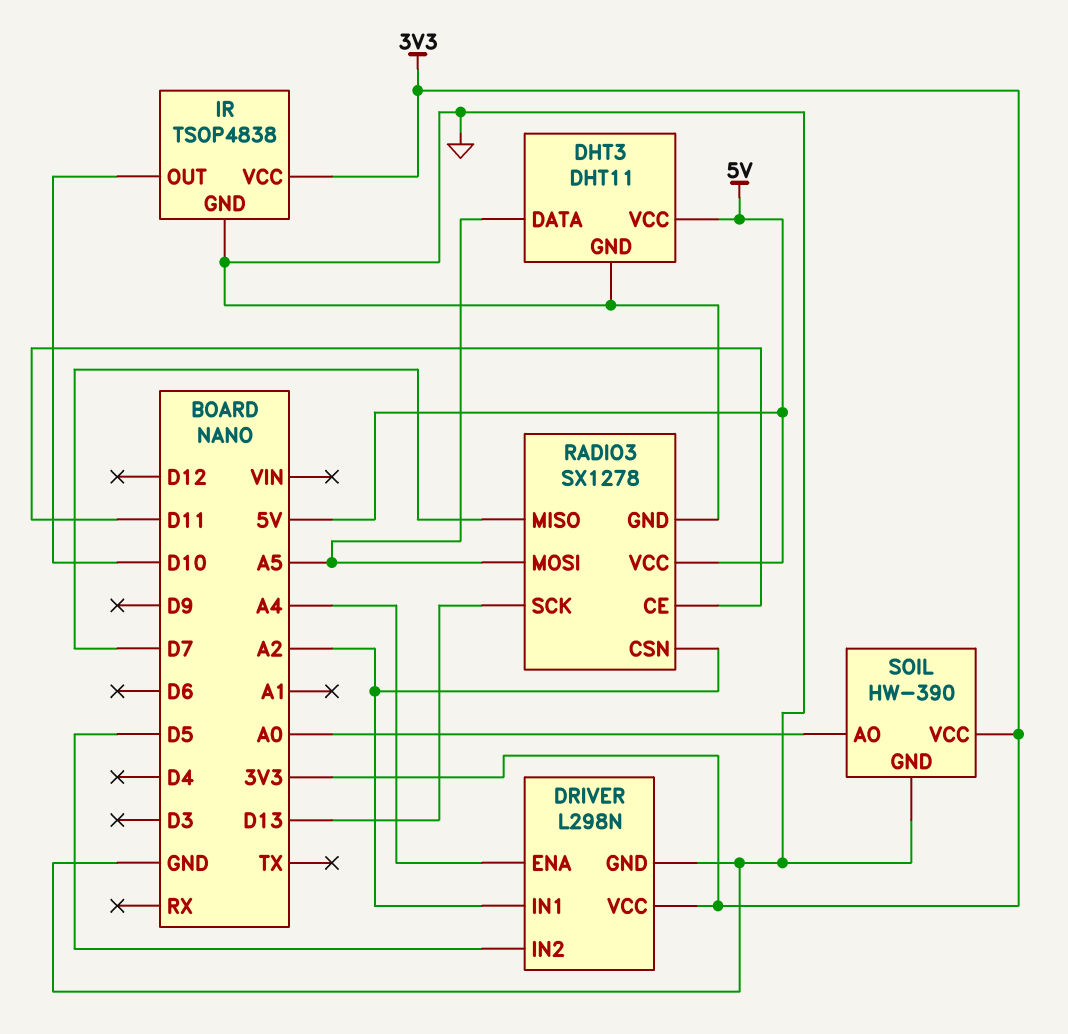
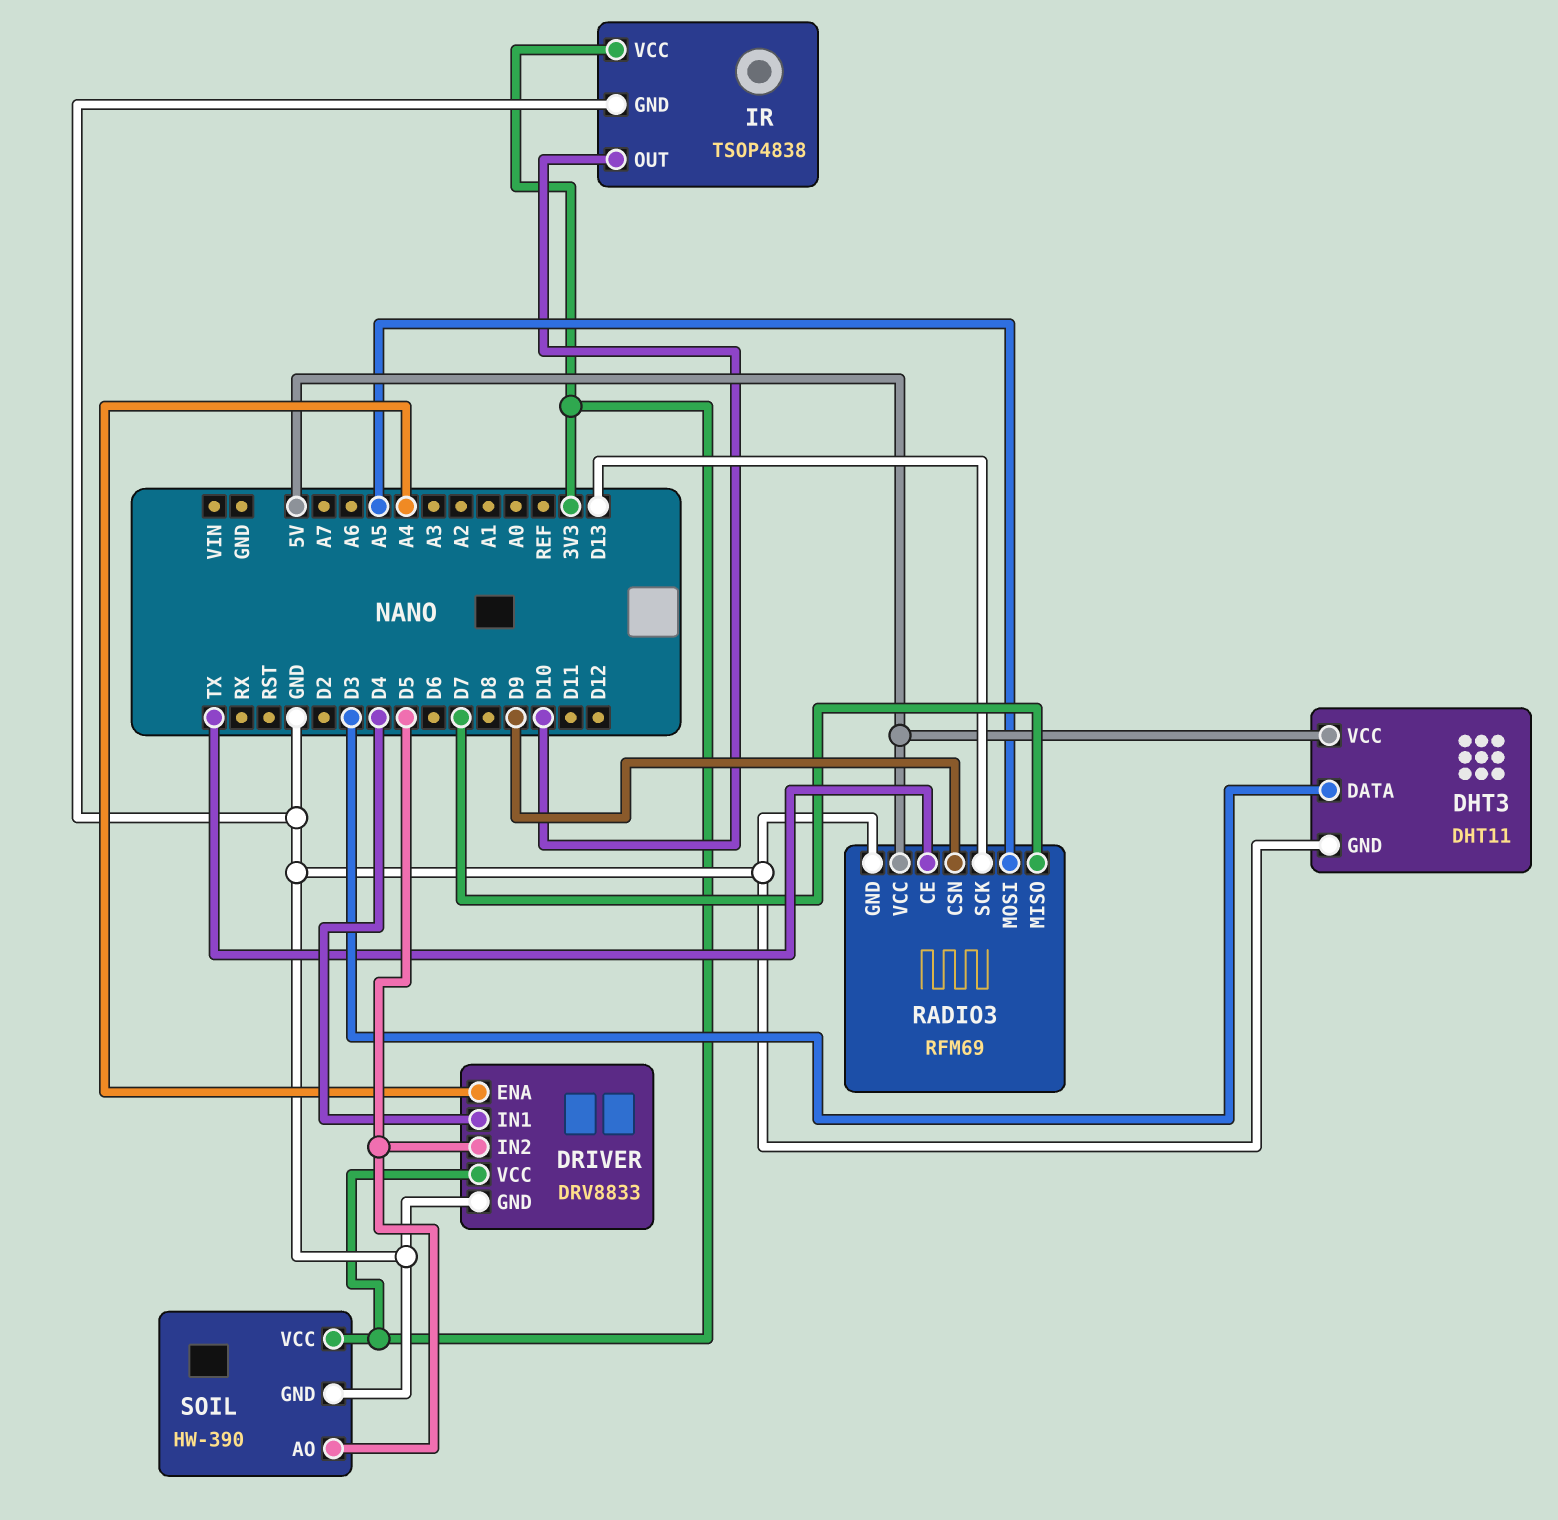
DHT3 pin DATA: A5 -> D3
DRIVER: L298N -> DRV8833
DRIVER pin IN1: A2 -> D4
RADIO3: SX1278 -> RFM69
RADIO3 pin CE: D11 -> TX
RADIO3 pin CSN: A2 -> D9
SOIL pin AO: A0 -> D5

